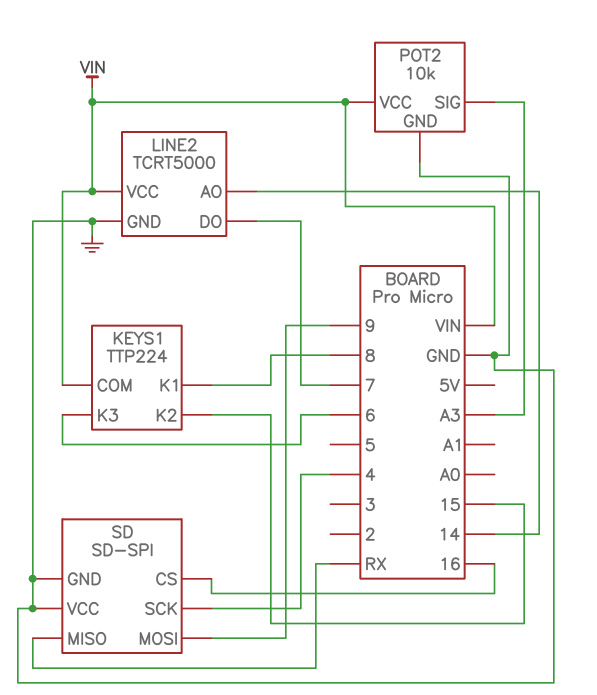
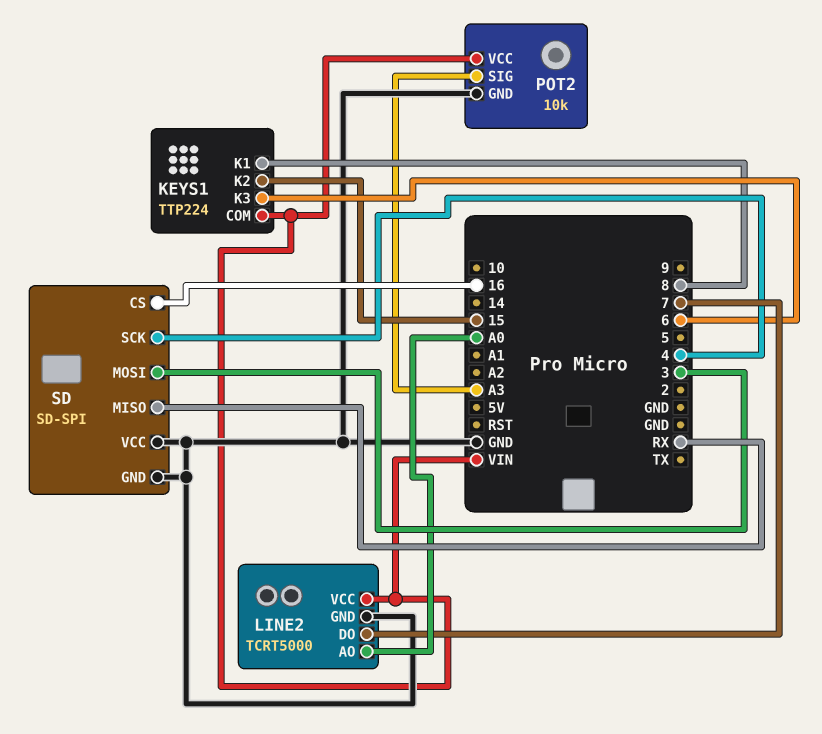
LINE2 pin AO: 14 -> A0
SD pin MOSI: 9 -> 3

